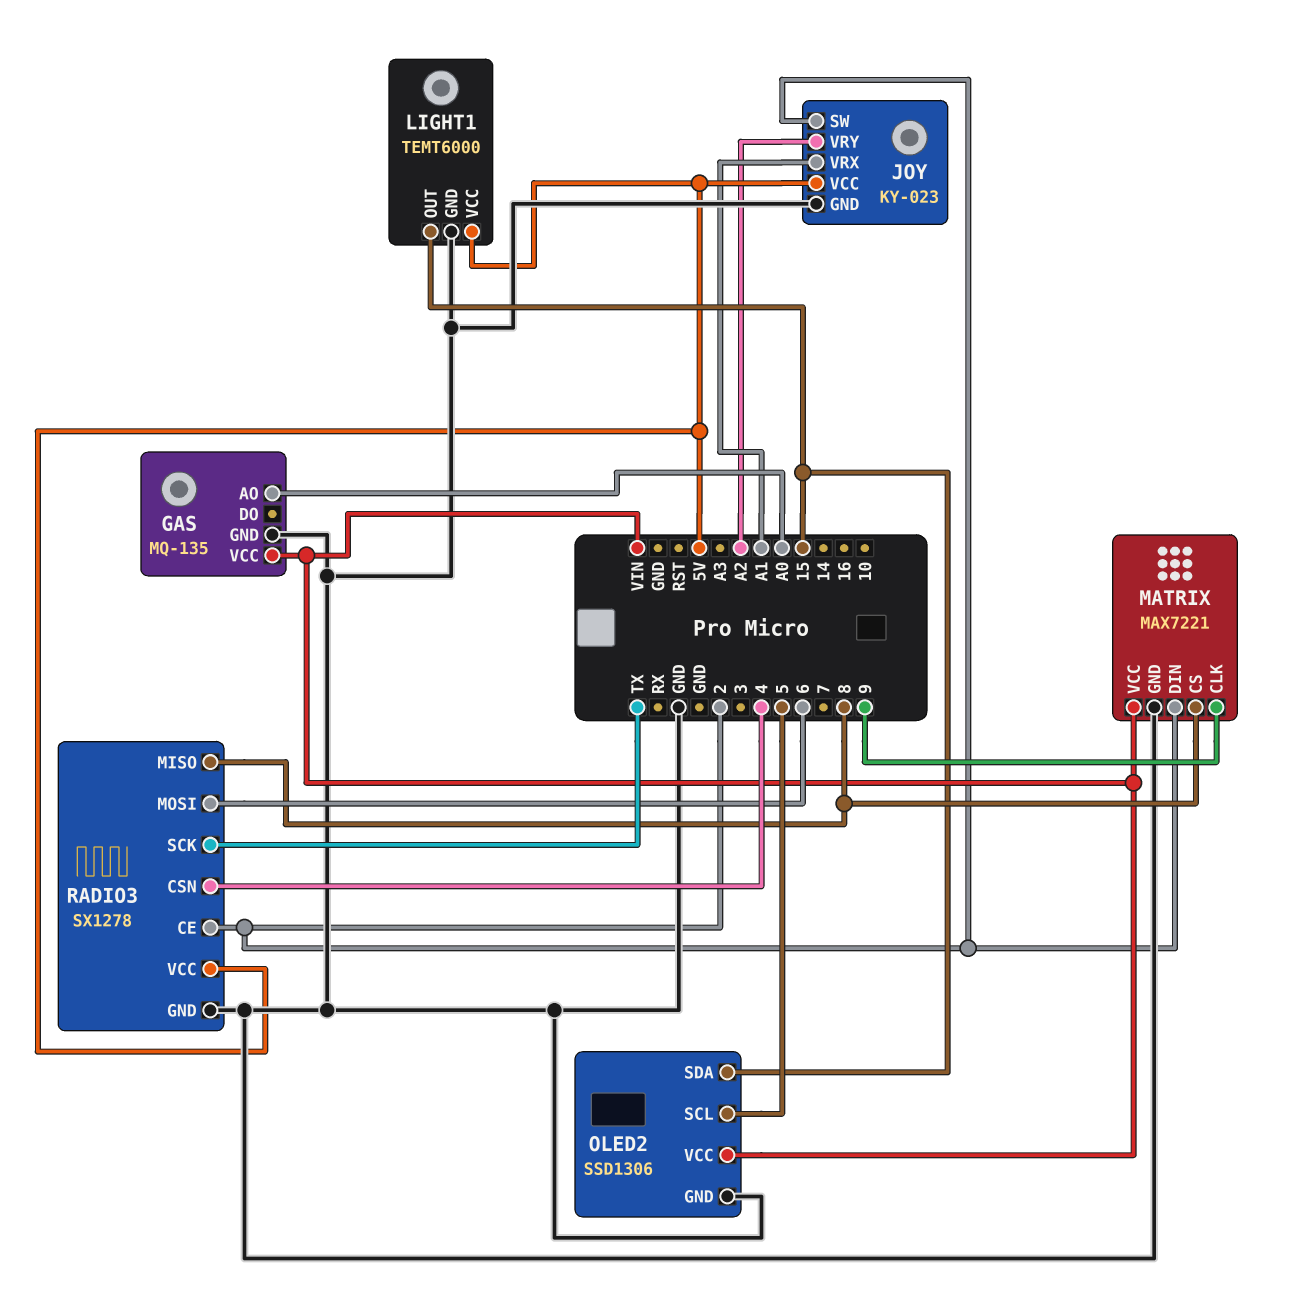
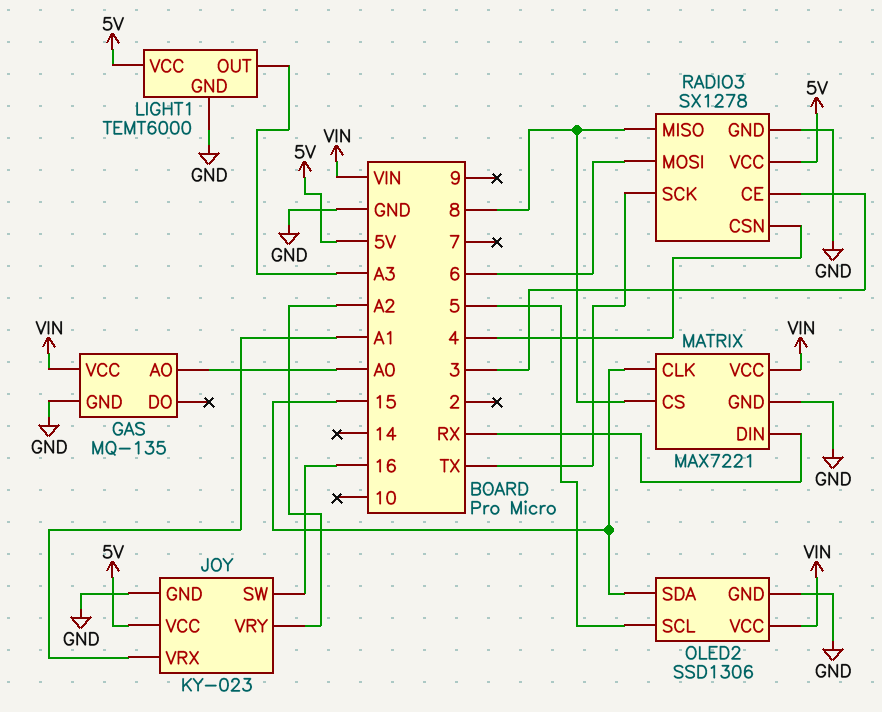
JOY pin SW: 2 -> 16
LIGHT1 pin OUT: 15 -> A3
MATRIX pin CLK: 9 -> 15
MATRIX pin DIN: 2 -> RX
RADIO3 pin CE: 2 -> 3

